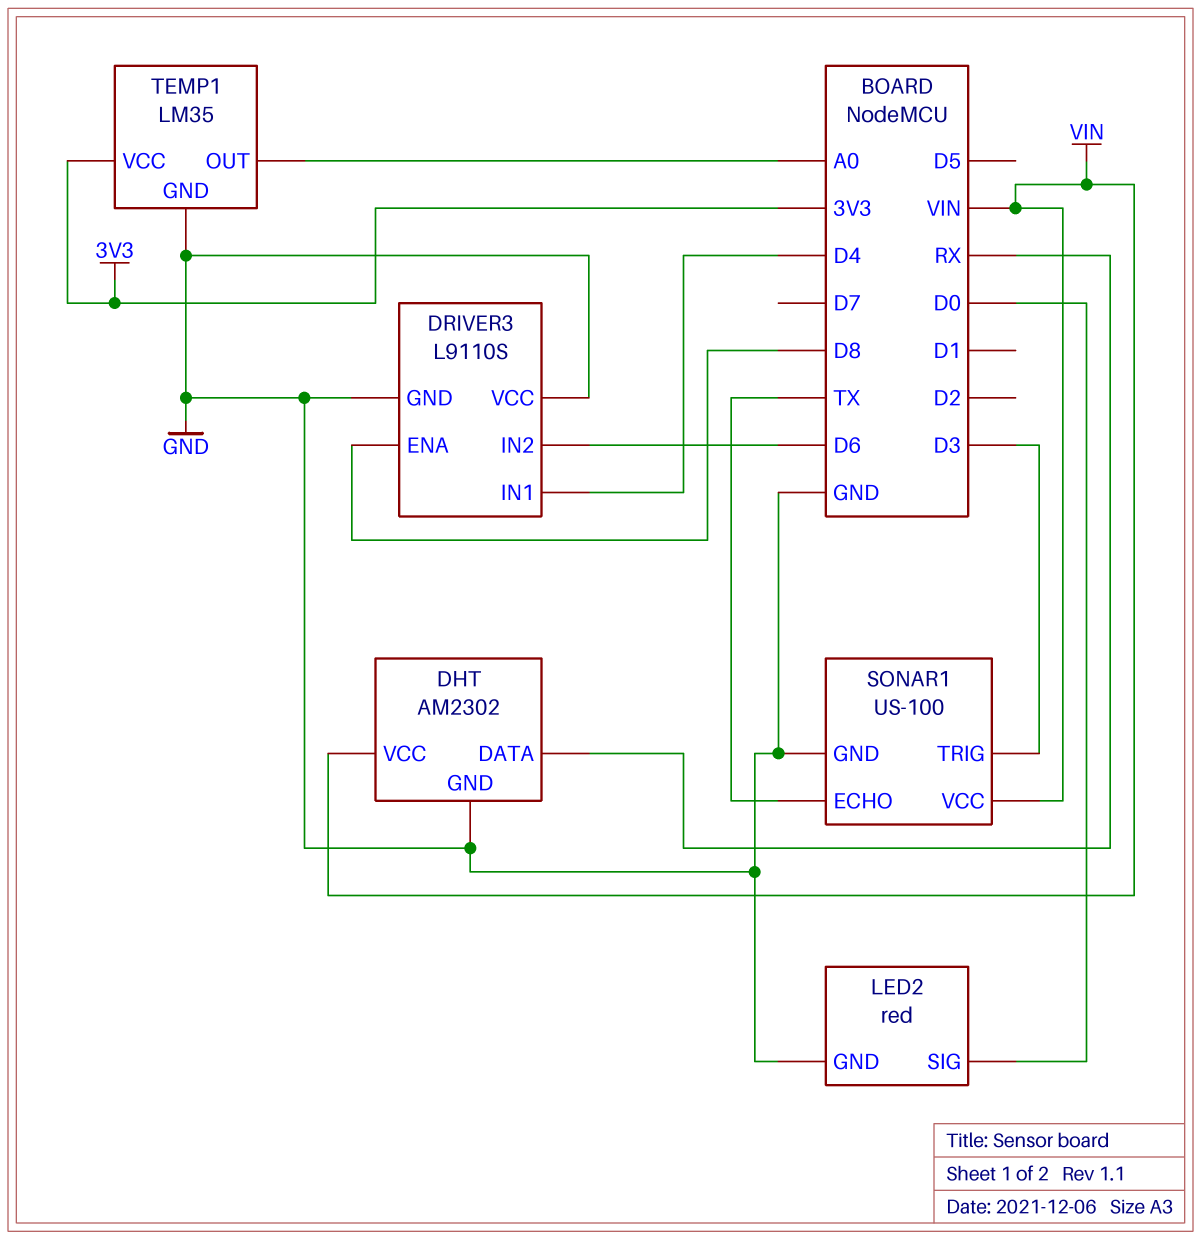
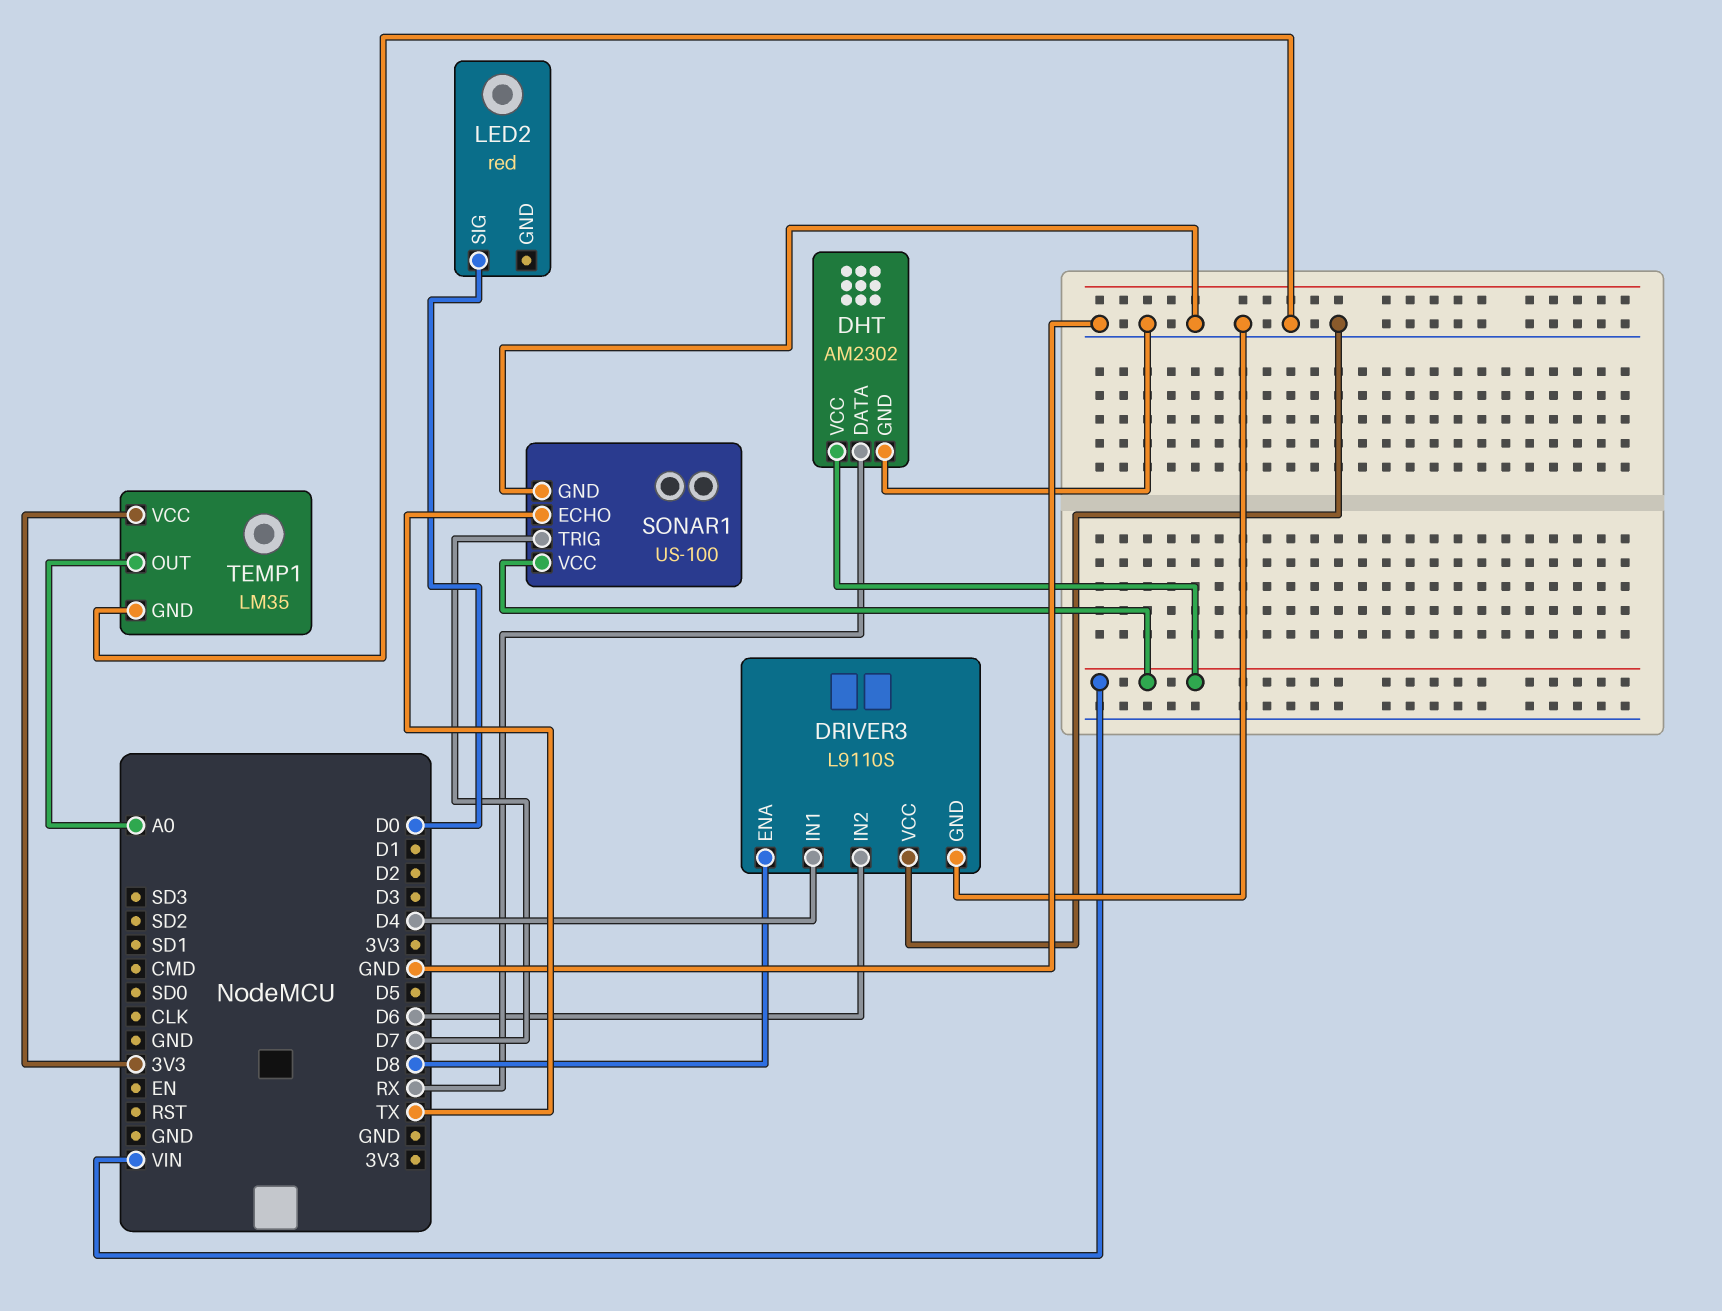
LED2 pin GND: GND -> none
SONAR1 pin TRIG: D3 -> D7

